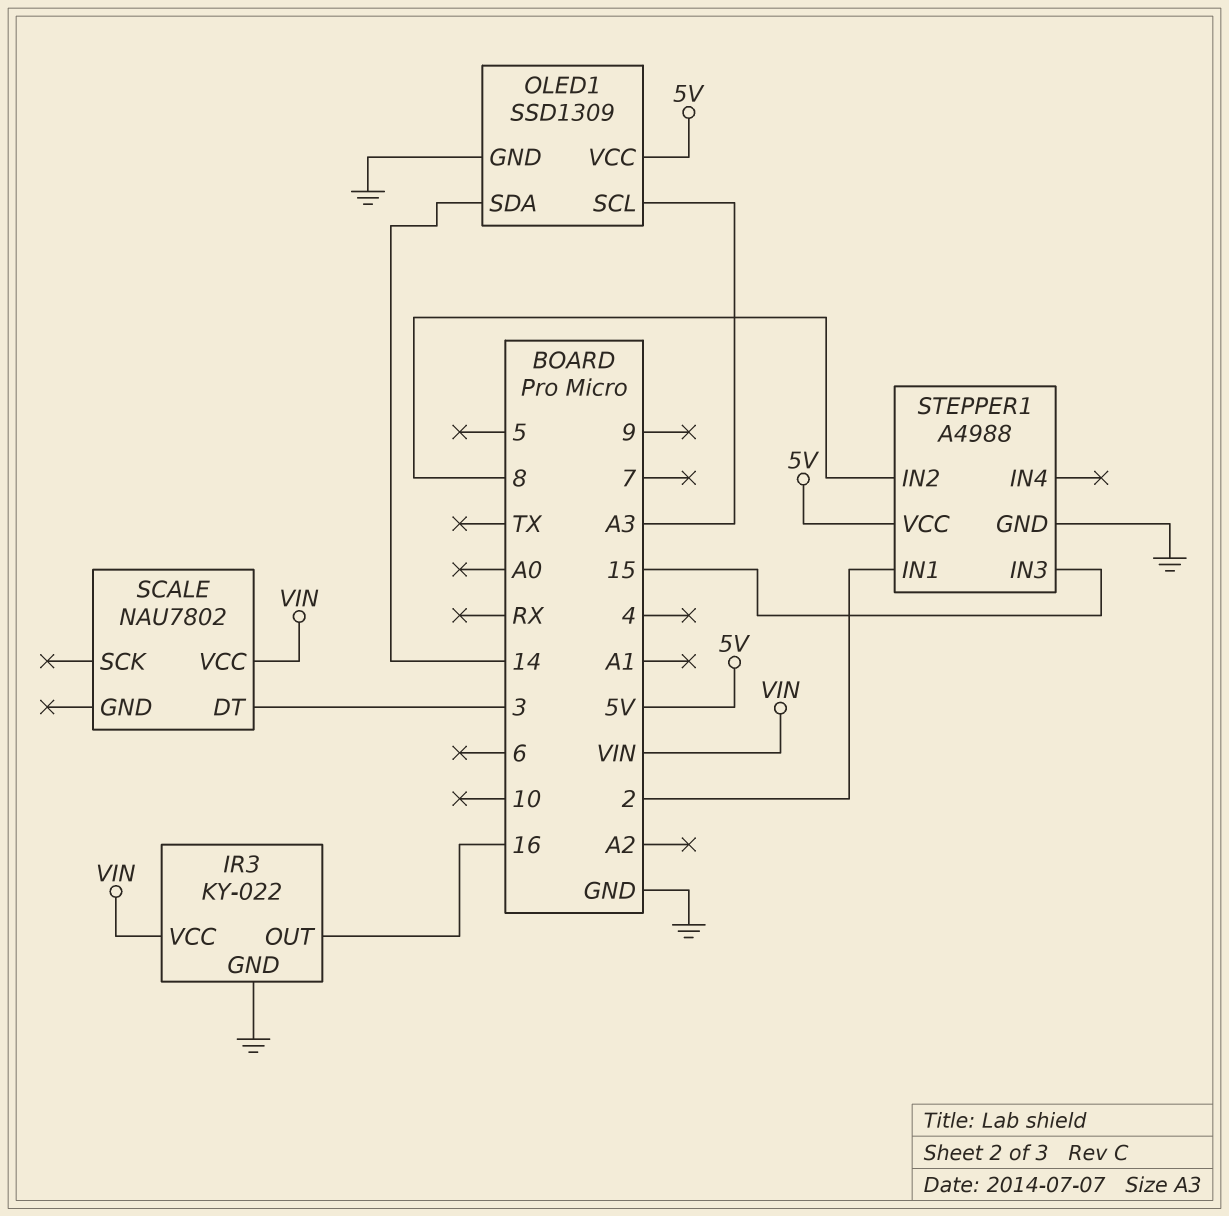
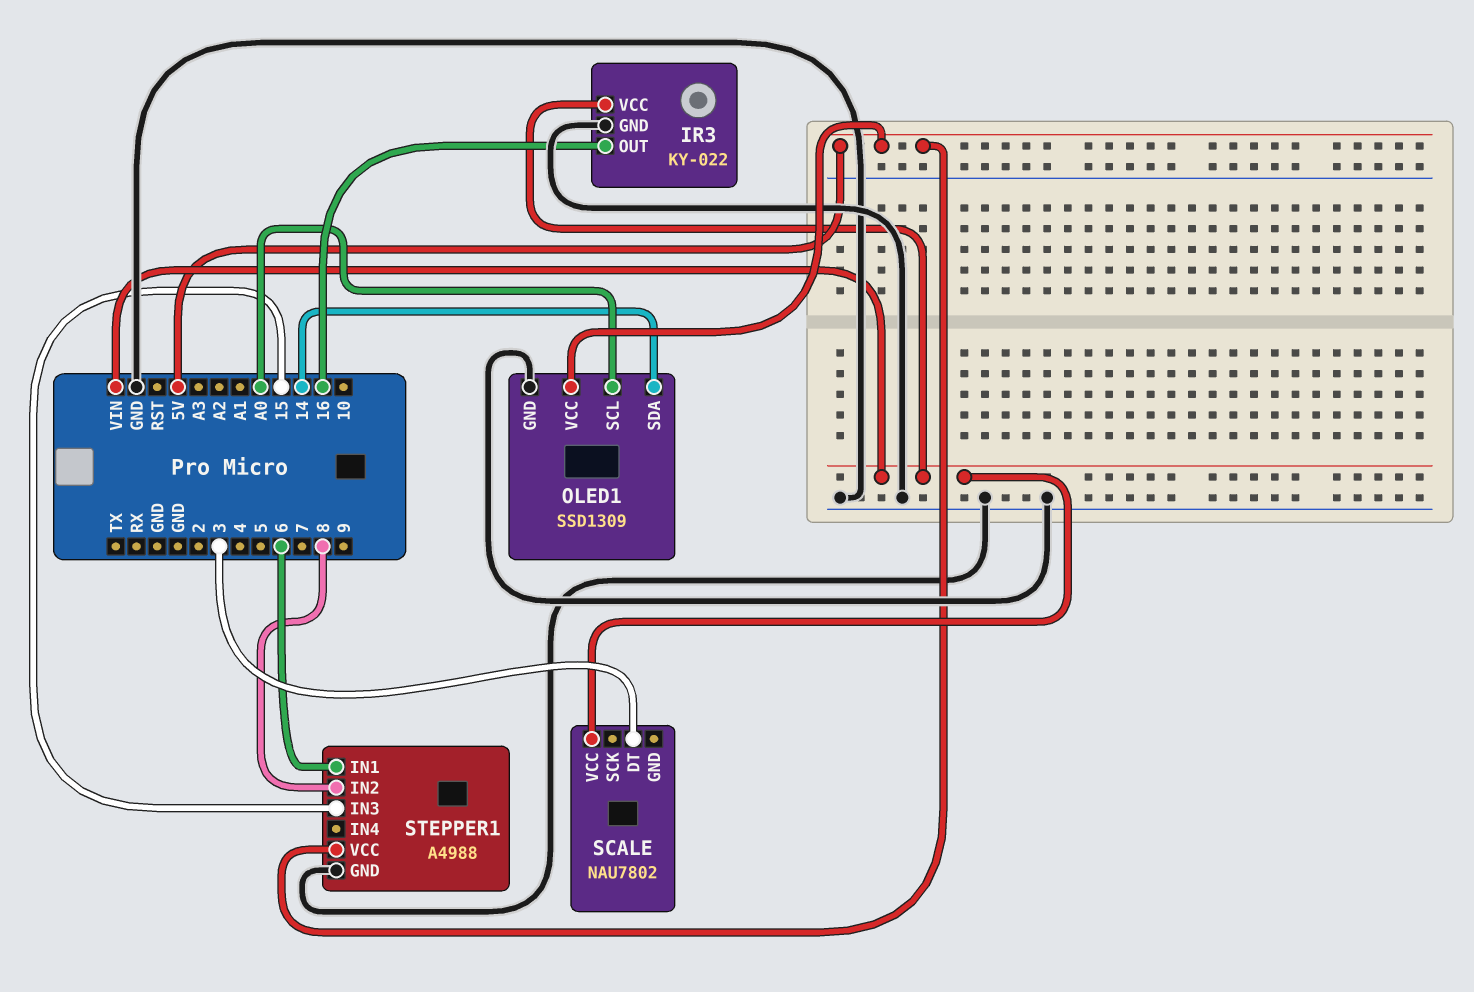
OLED1 pin SCL: A3 -> A0
STEPPER1 pin IN1: 2 -> 6

